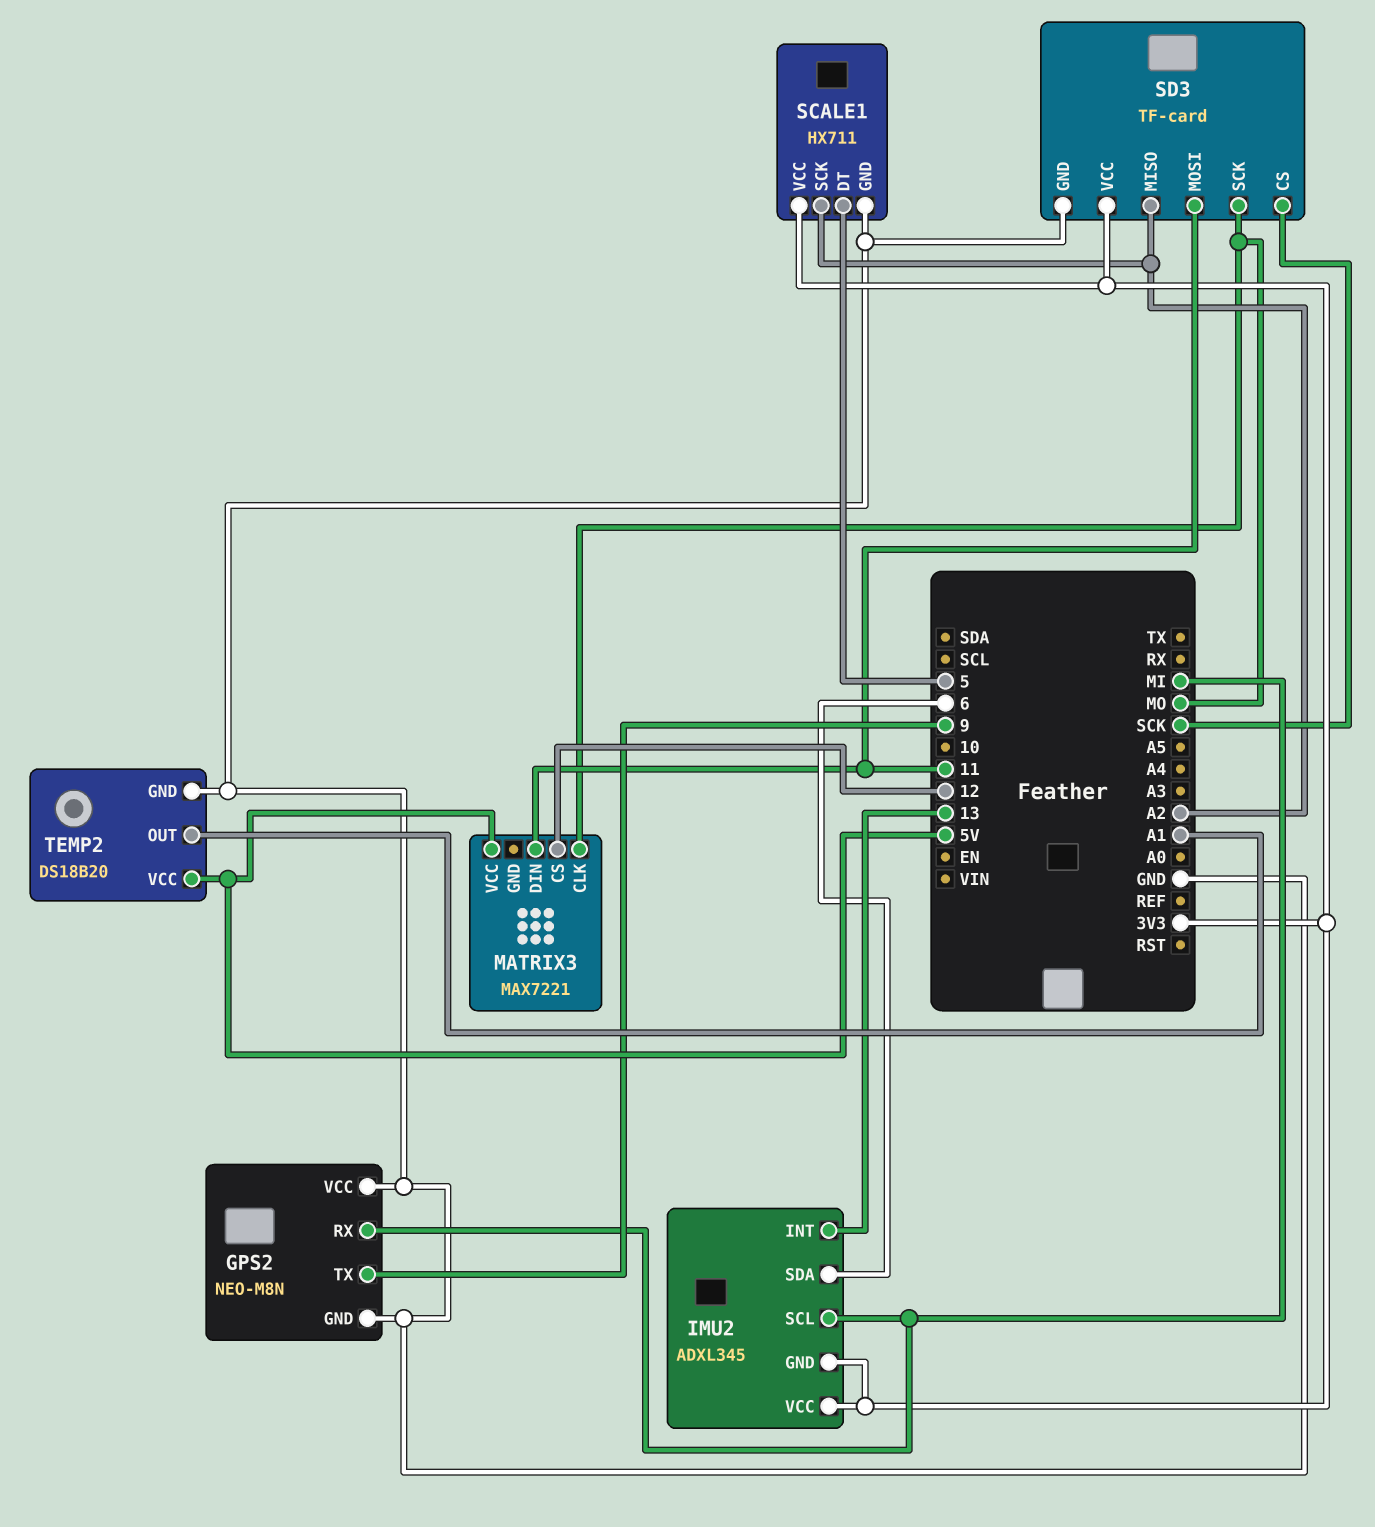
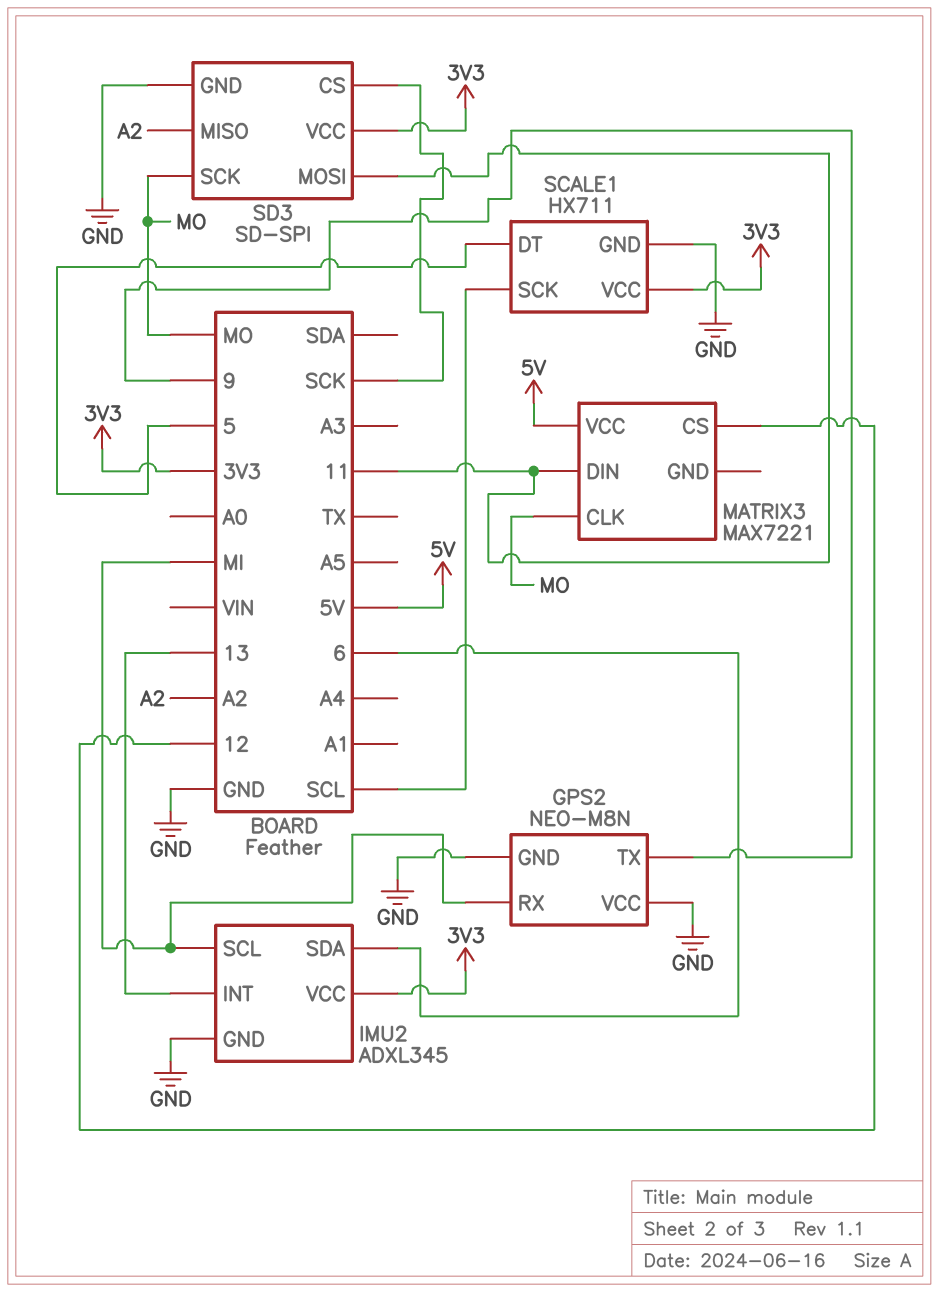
IMU2 pin GND: 3V3 -> GND
SCALE1 pin SCK: A2 -> SCL
SD3: TF-card -> SD-SPI
TEMP2: DS18B20 -> none
TEMP2 pin GND: GND -> none
TEMP2 pin OUT: A1 -> none
TEMP2 pin VCC: 5V -> none

